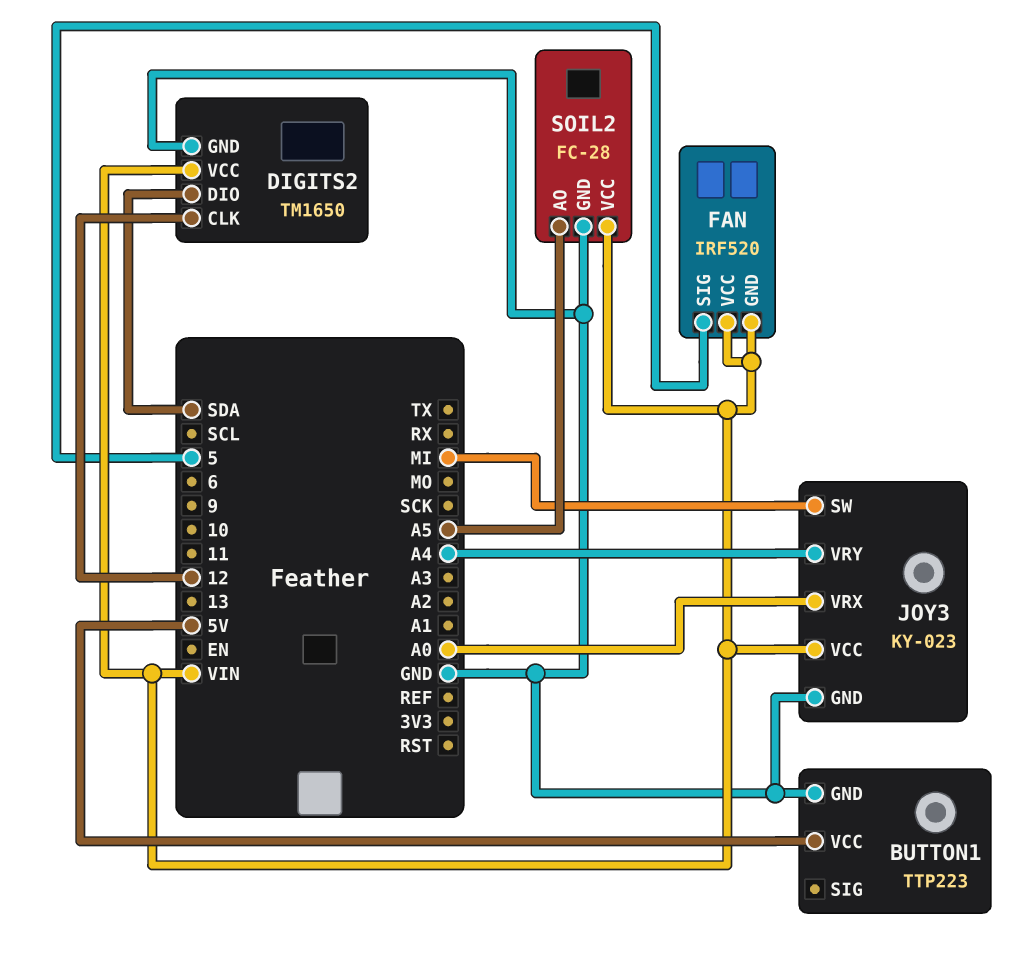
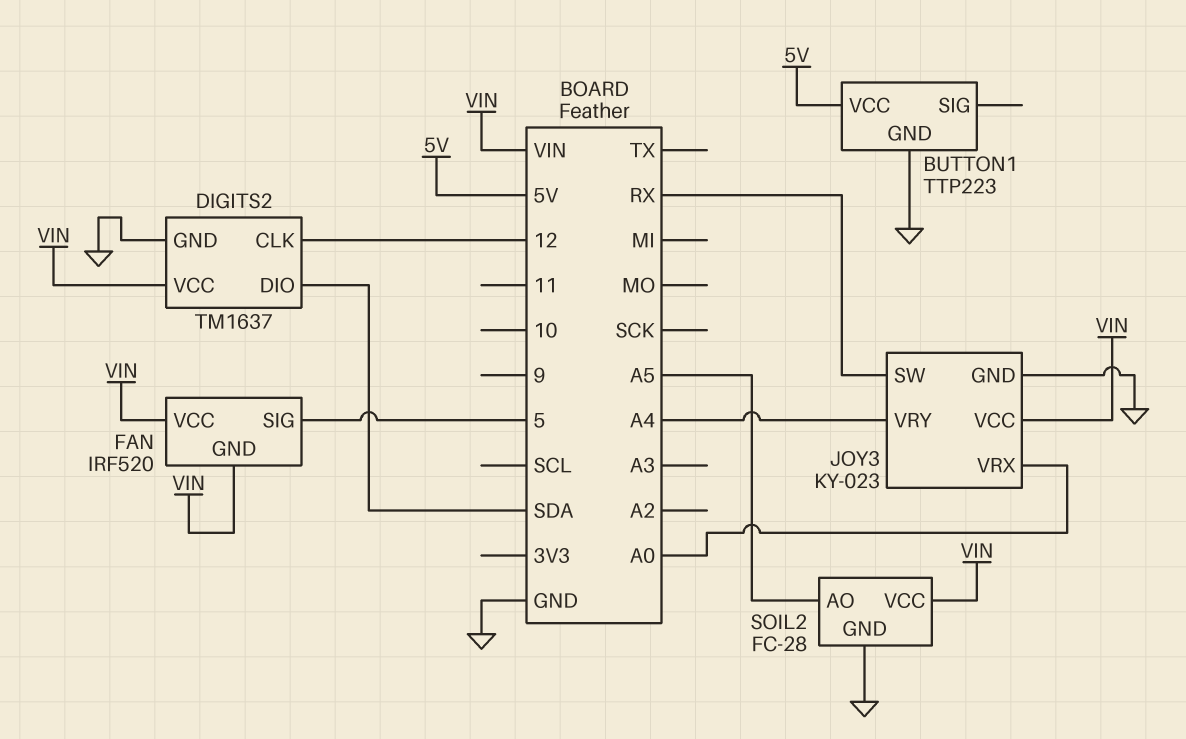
DIGITS2: TM1650 -> TM1637
JOY3 pin SW: MI -> RX

